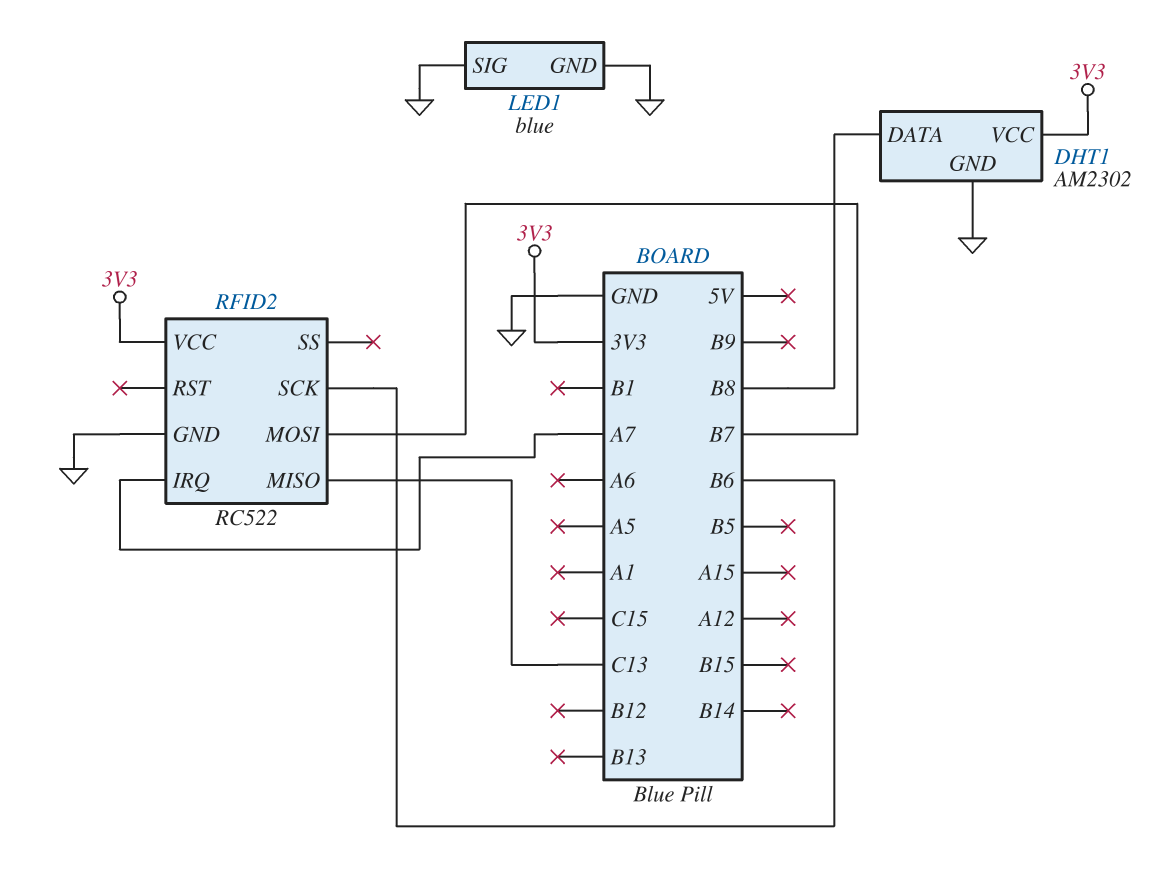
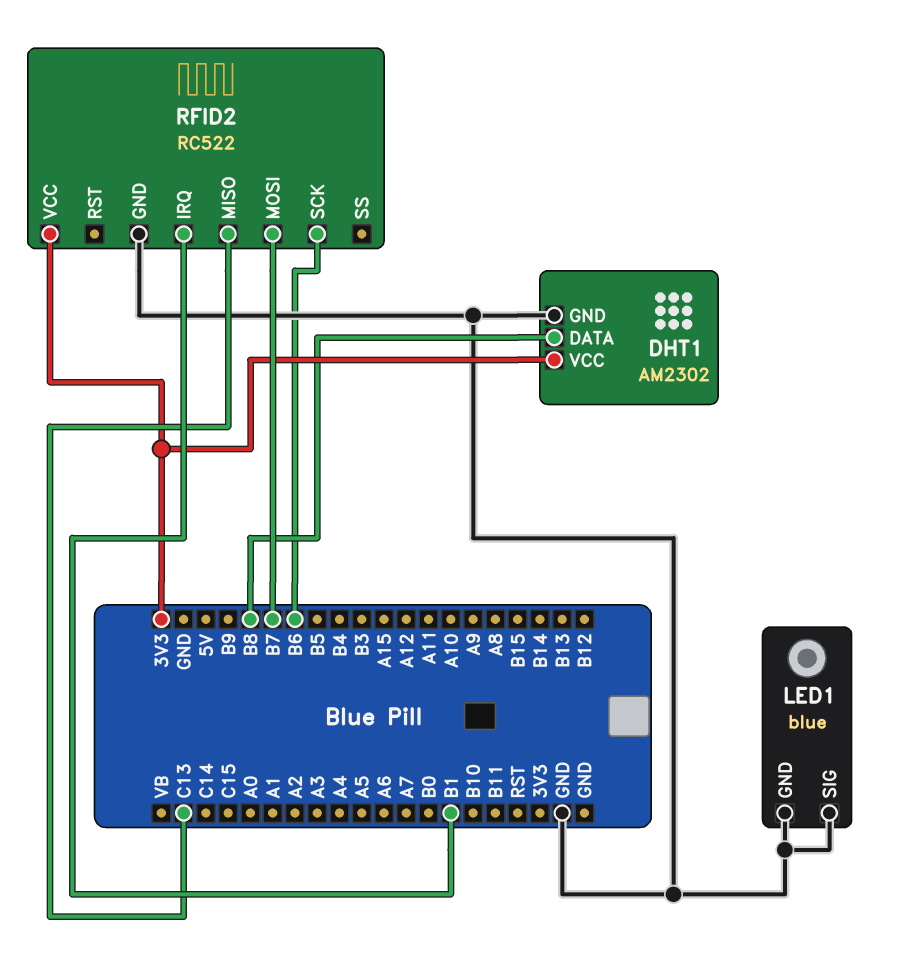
RFID2 pin IRQ: A7 -> B1

